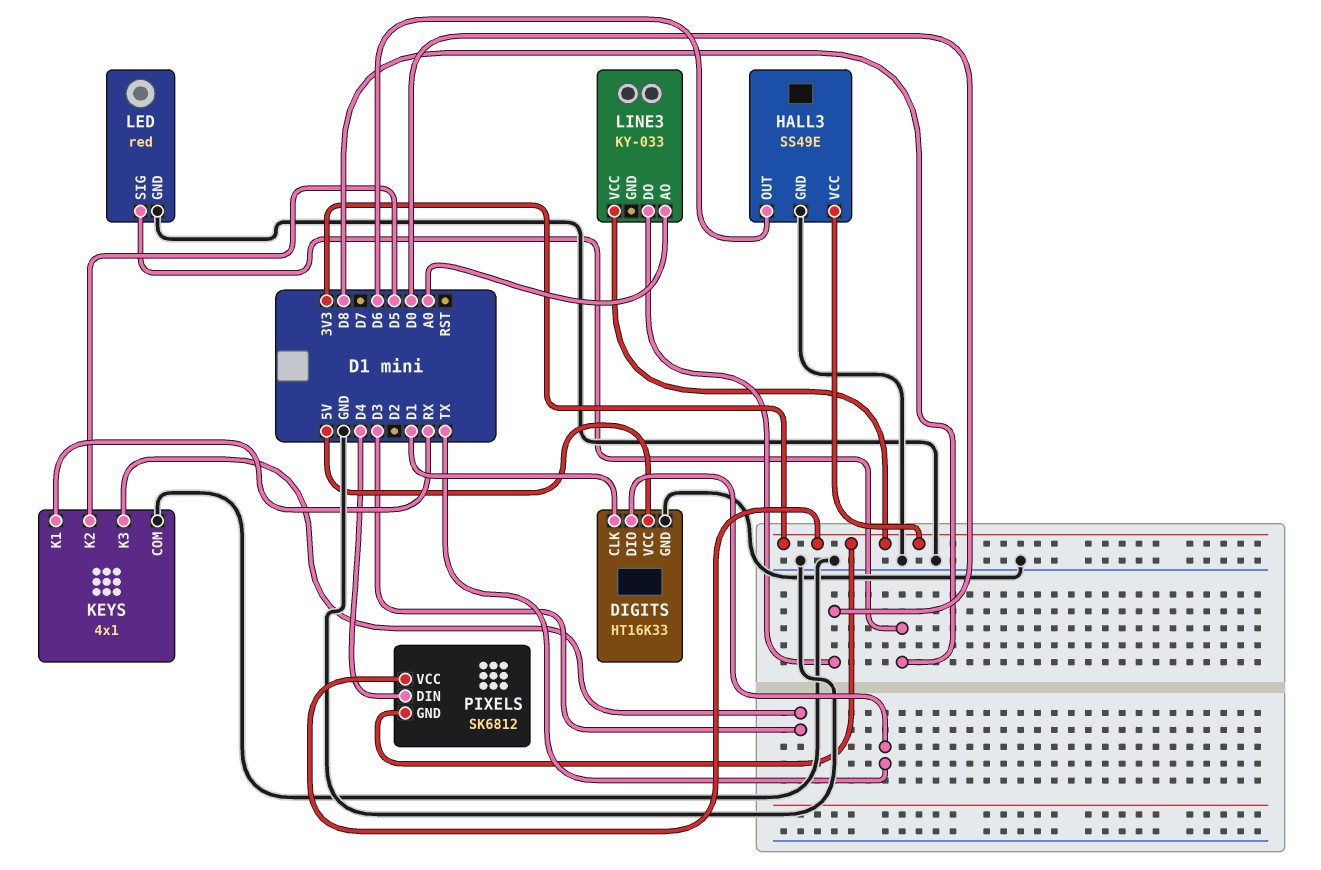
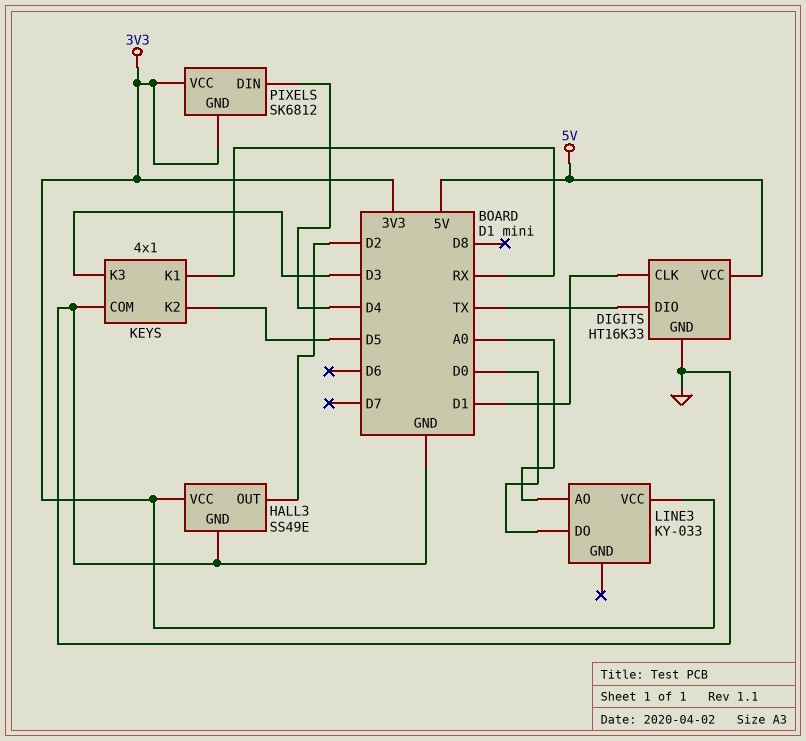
HALL3 pin OUT: D6 -> D2
LED: red -> none
LED pin GND: GND -> none
LED pin SIG: D8 -> none

